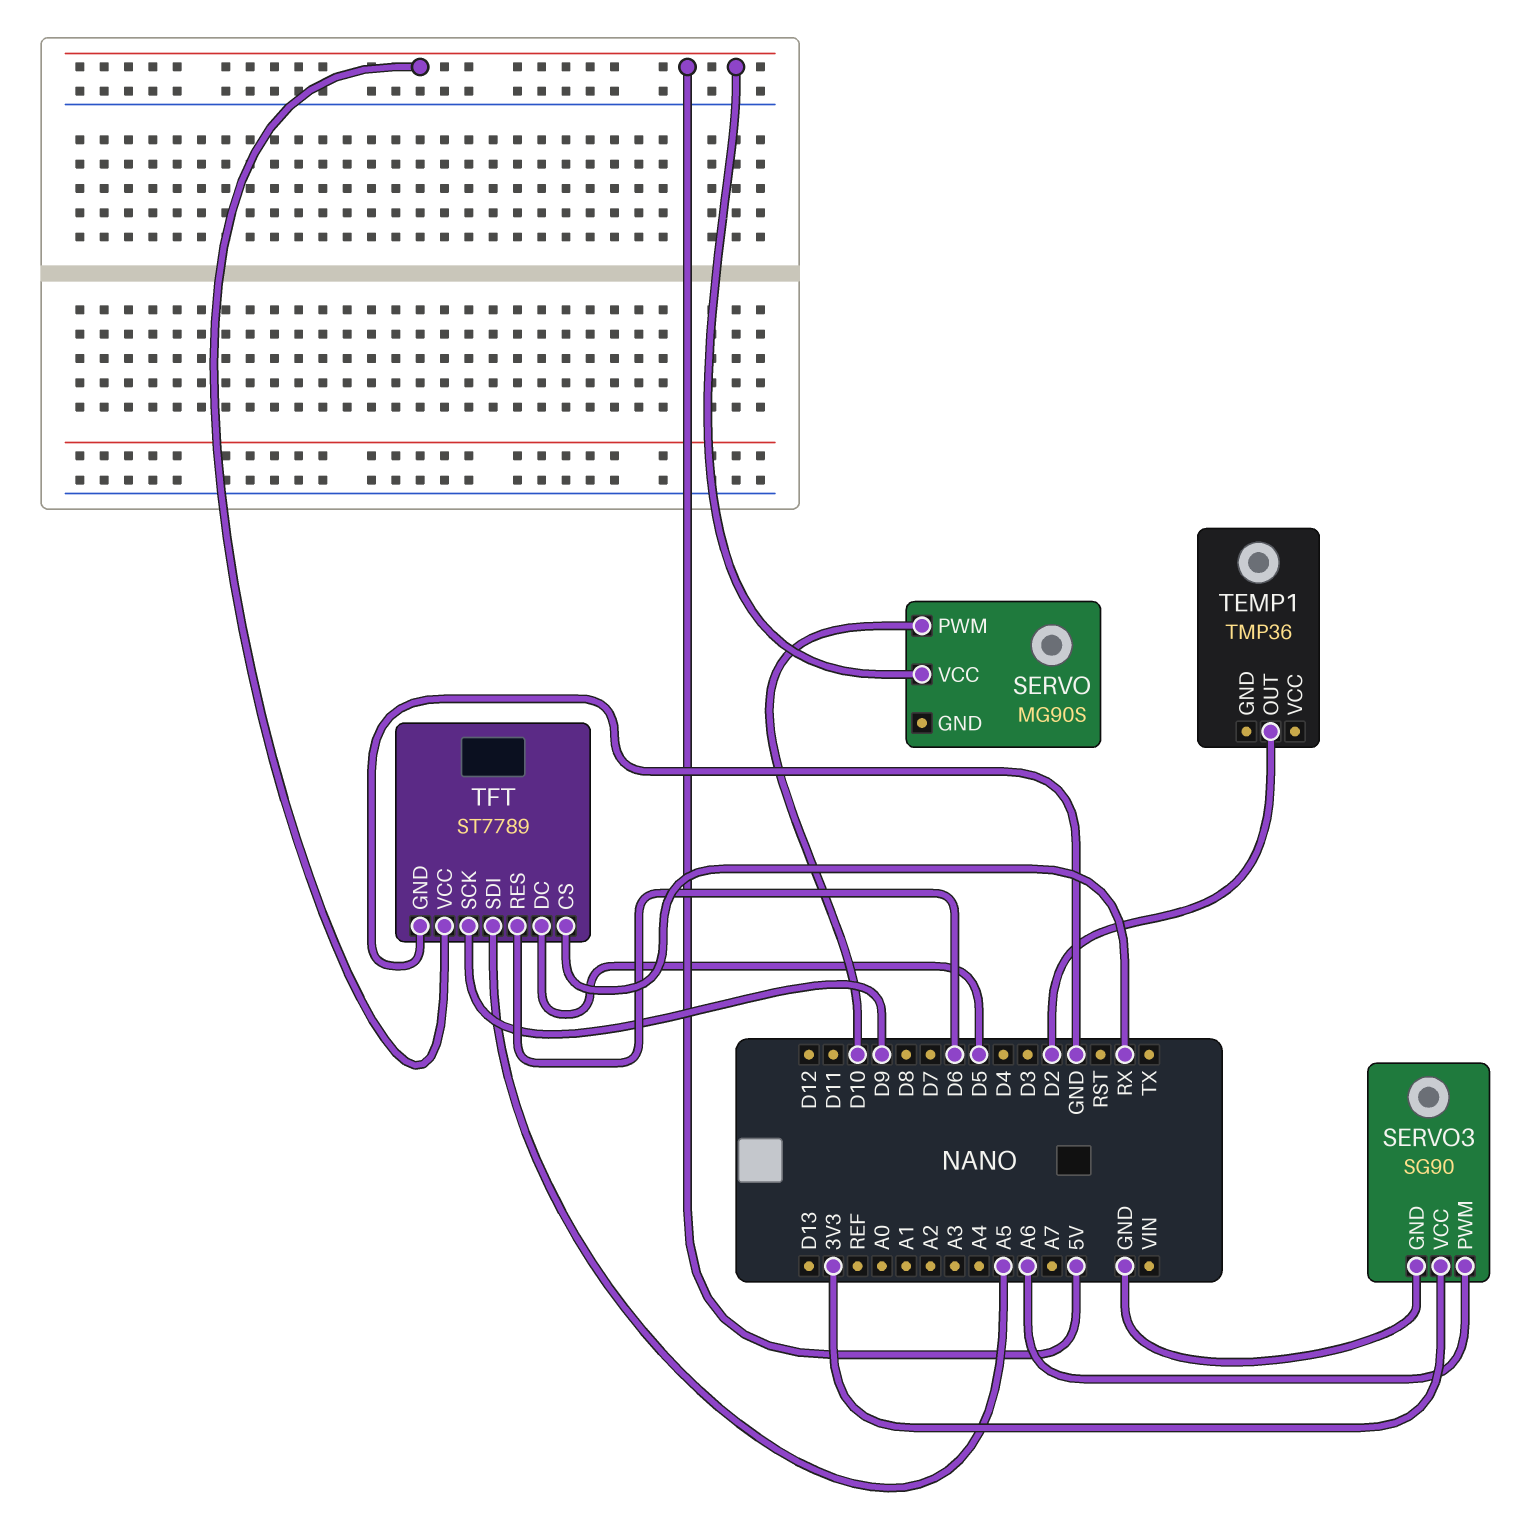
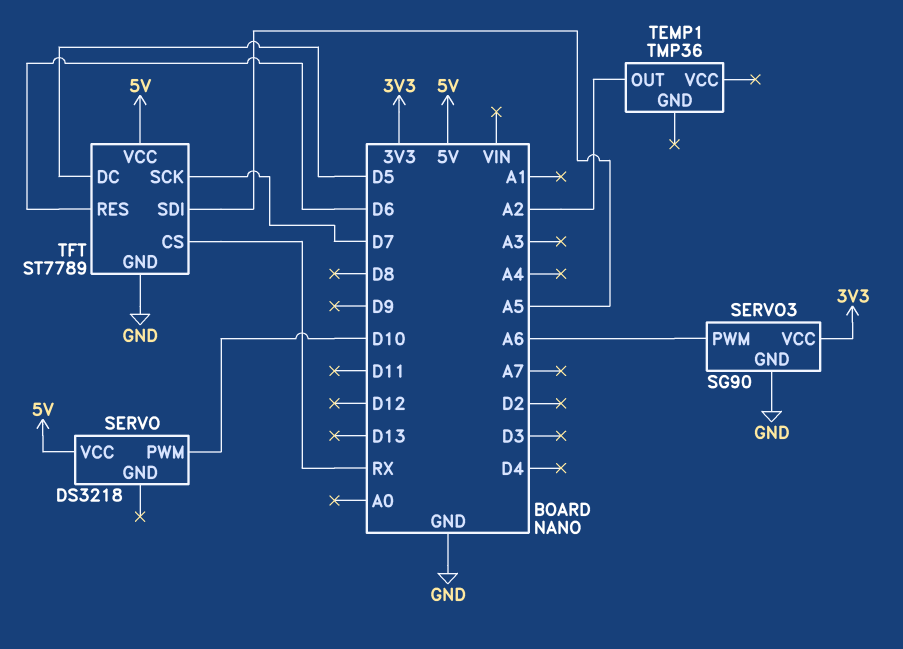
SERVO: MG90S -> DS3218
TEMP1 pin OUT: D2 -> A2
TFT pin SCK: D9 -> D7

